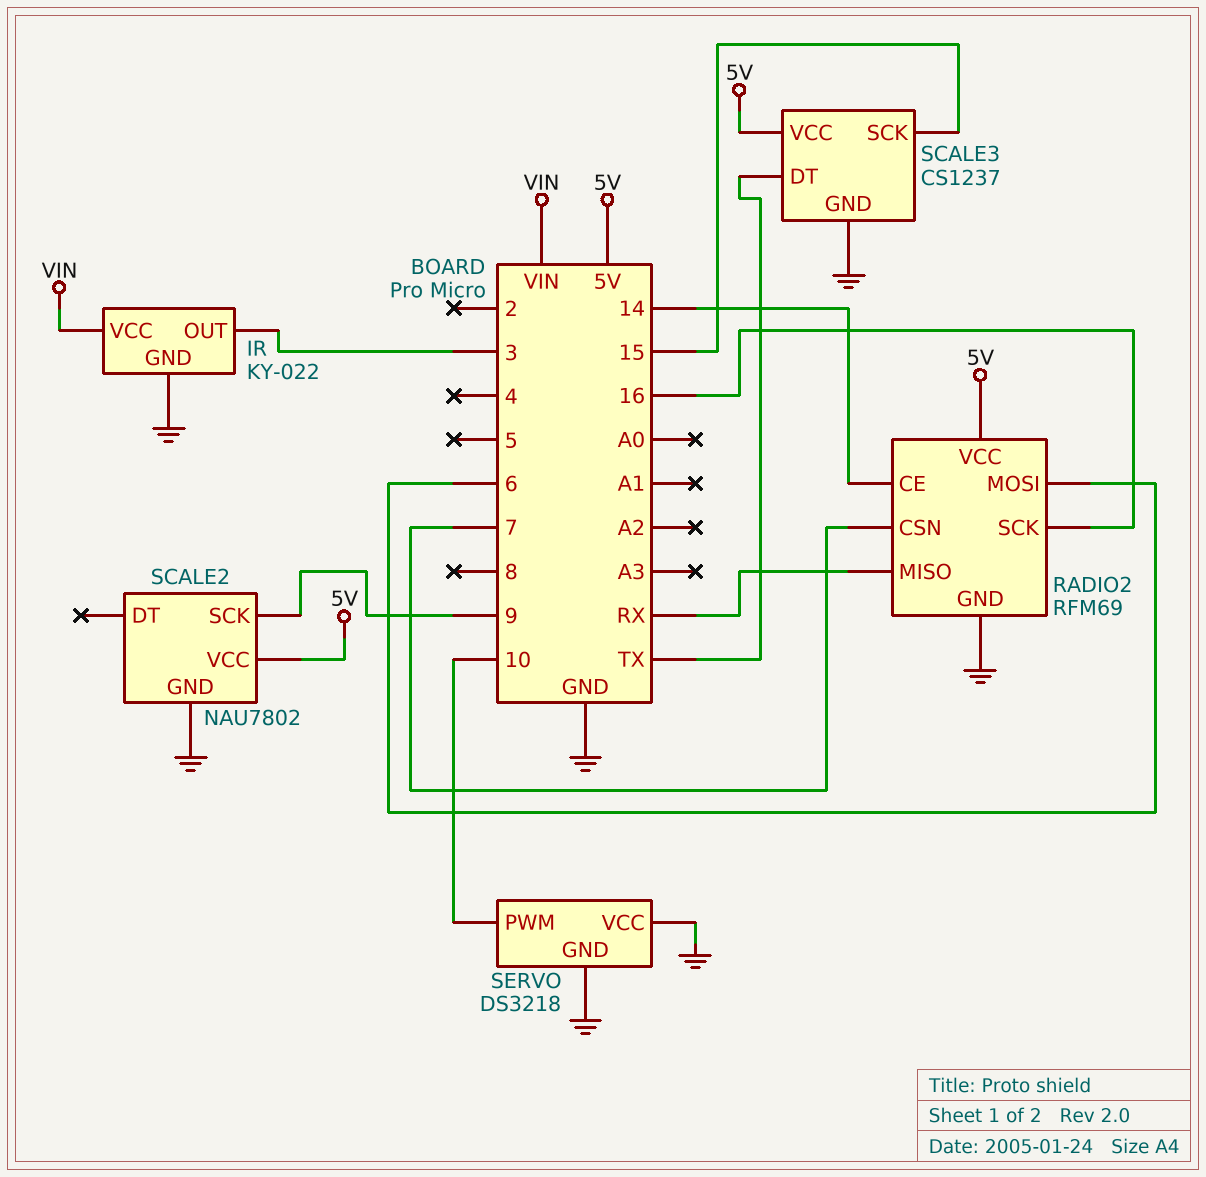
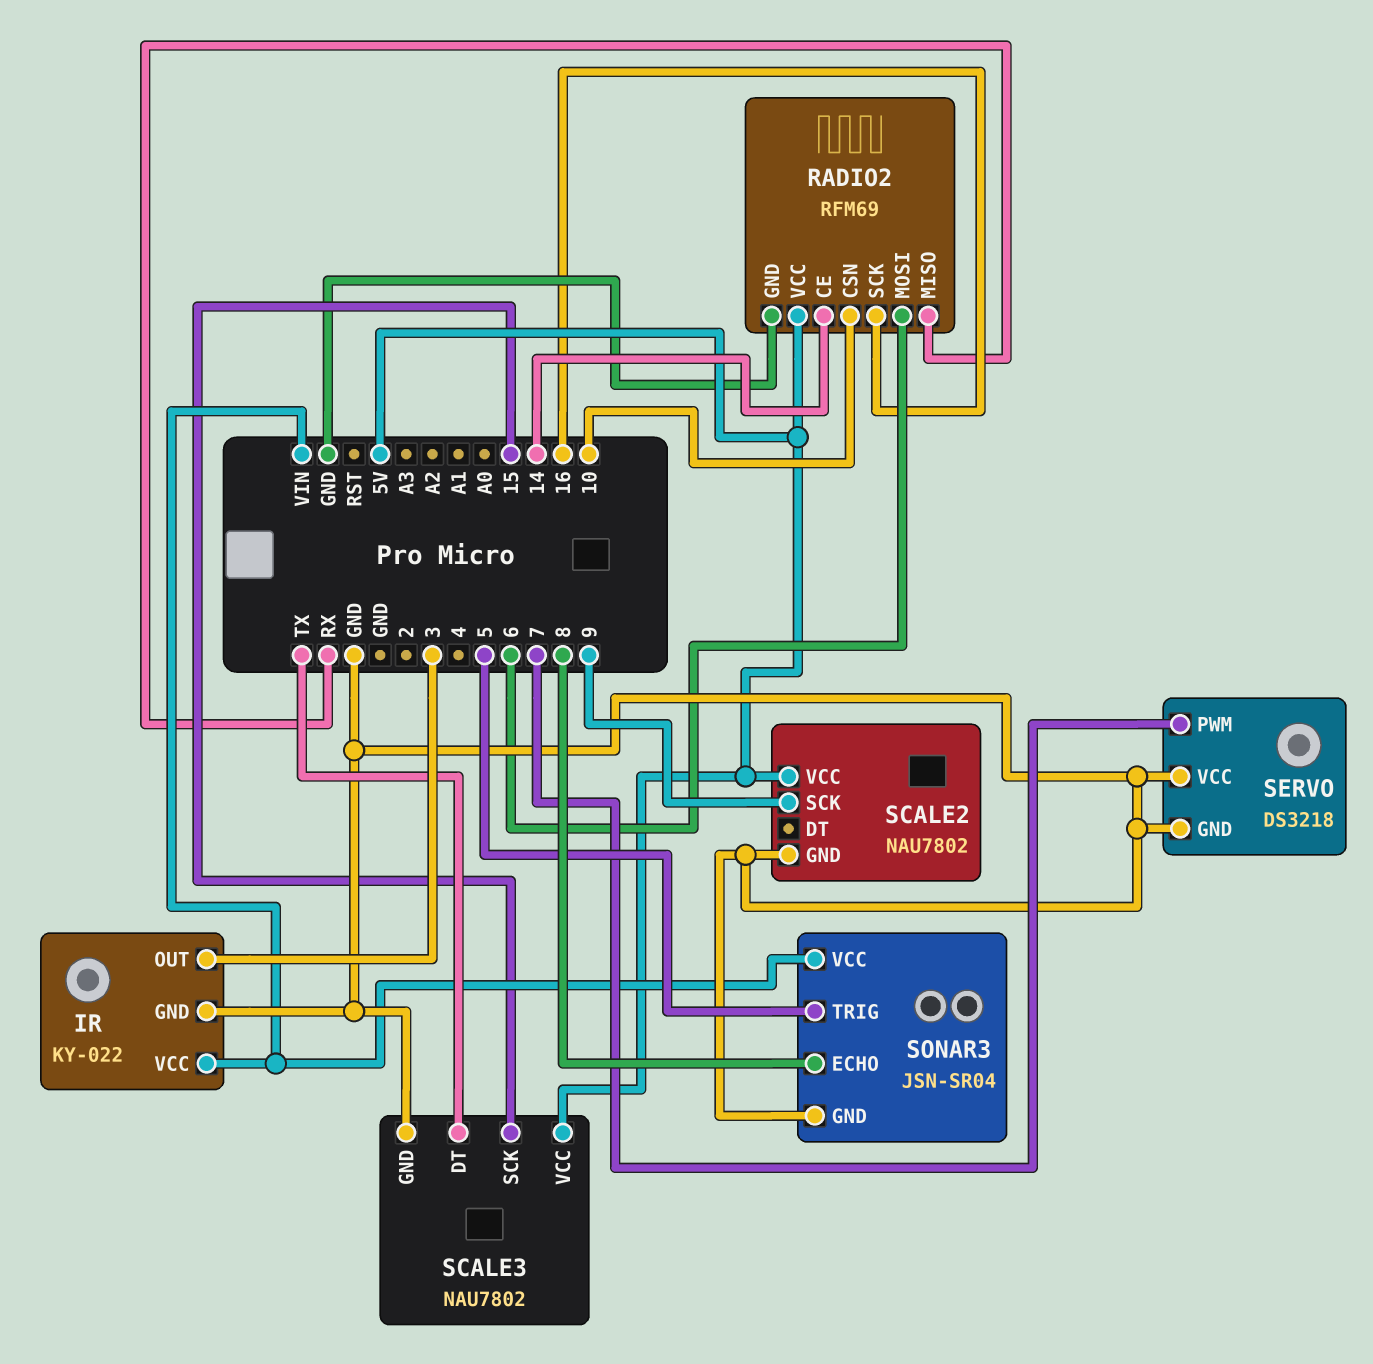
RADIO2 pin CSN: 7 -> 10
SCALE3: CS1237 -> NAU7802
SERVO pin PWM: 10 -> 7
SONAR3: none -> JSN-SR04
SONAR3 pin ECHO: none -> 8
SONAR3 pin GND: none -> GND
SONAR3 pin TRIG: none -> 5
SONAR3 pin VCC: none -> VIN

